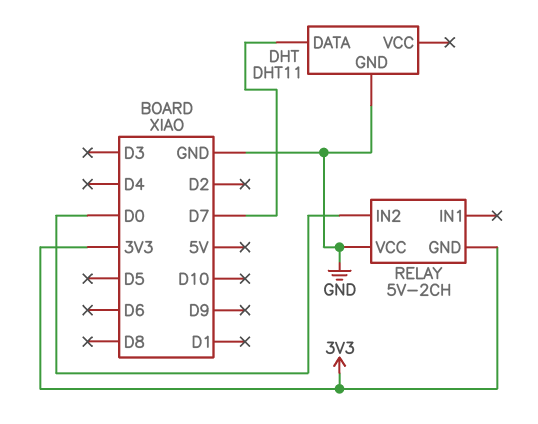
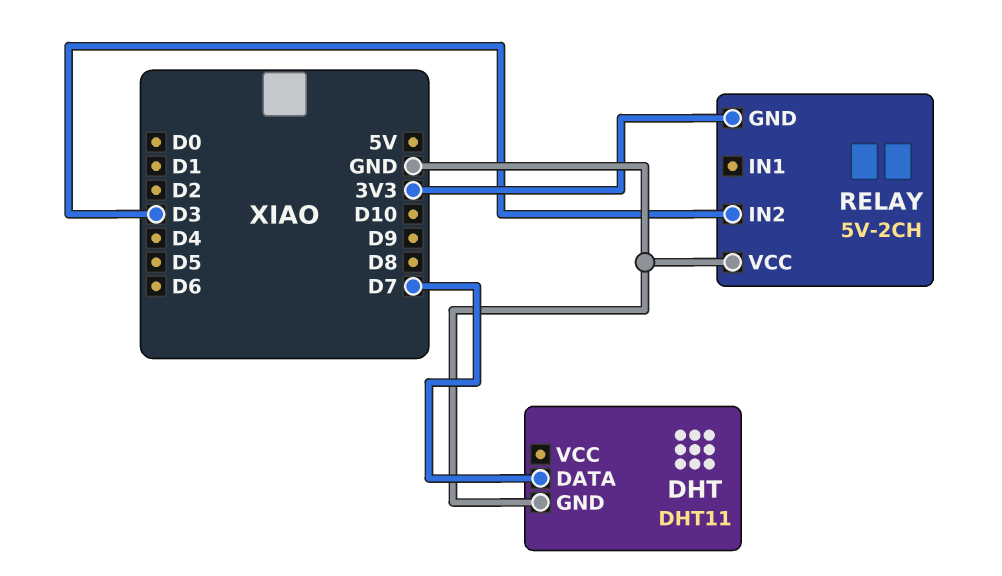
RELAY pin IN2: D0 -> D3

